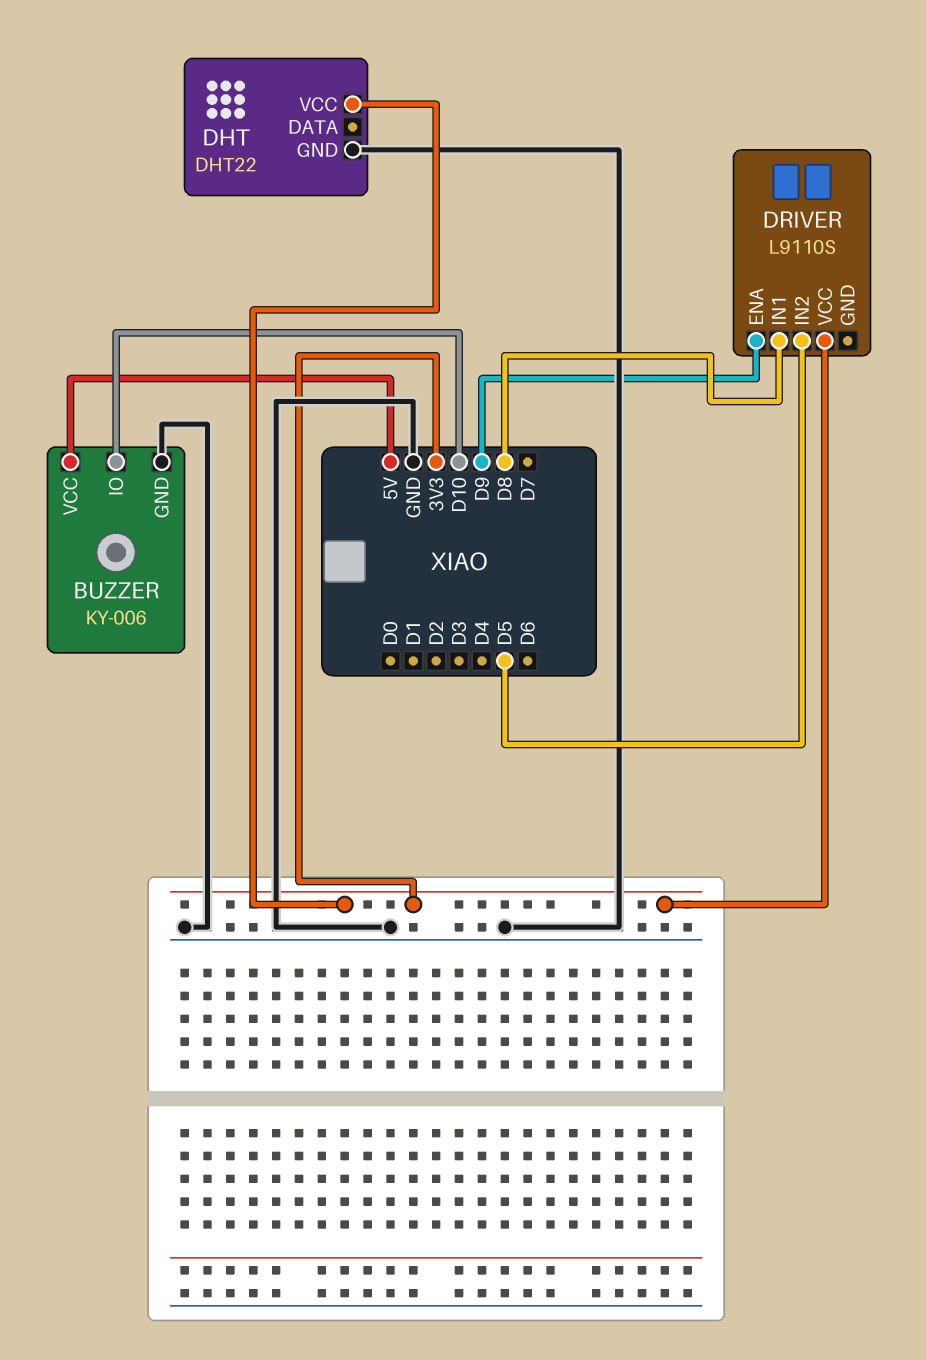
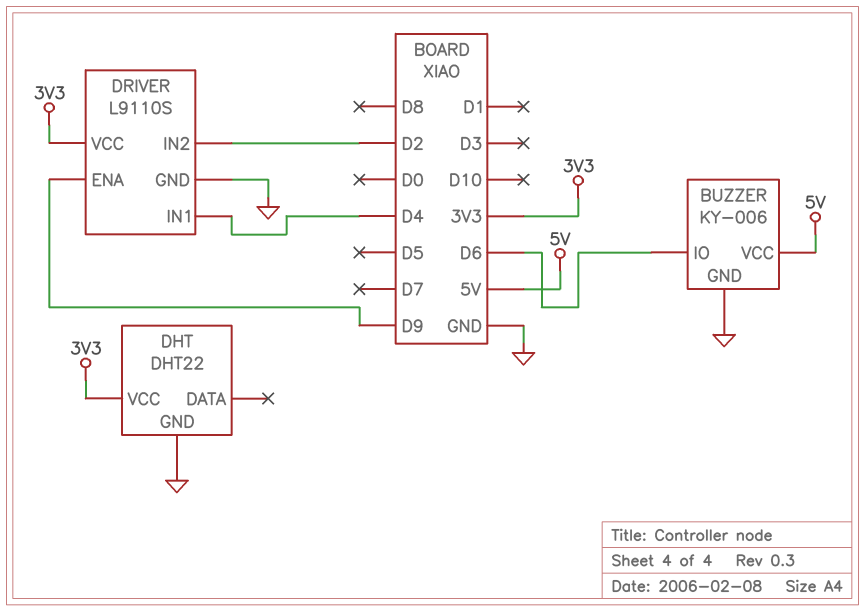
BUZZER pin IO: D10 -> D6
DRIVER pin GND: none -> GND
DRIVER pin IN1: D8 -> D4
DRIVER pin IN2: D5 -> D2

